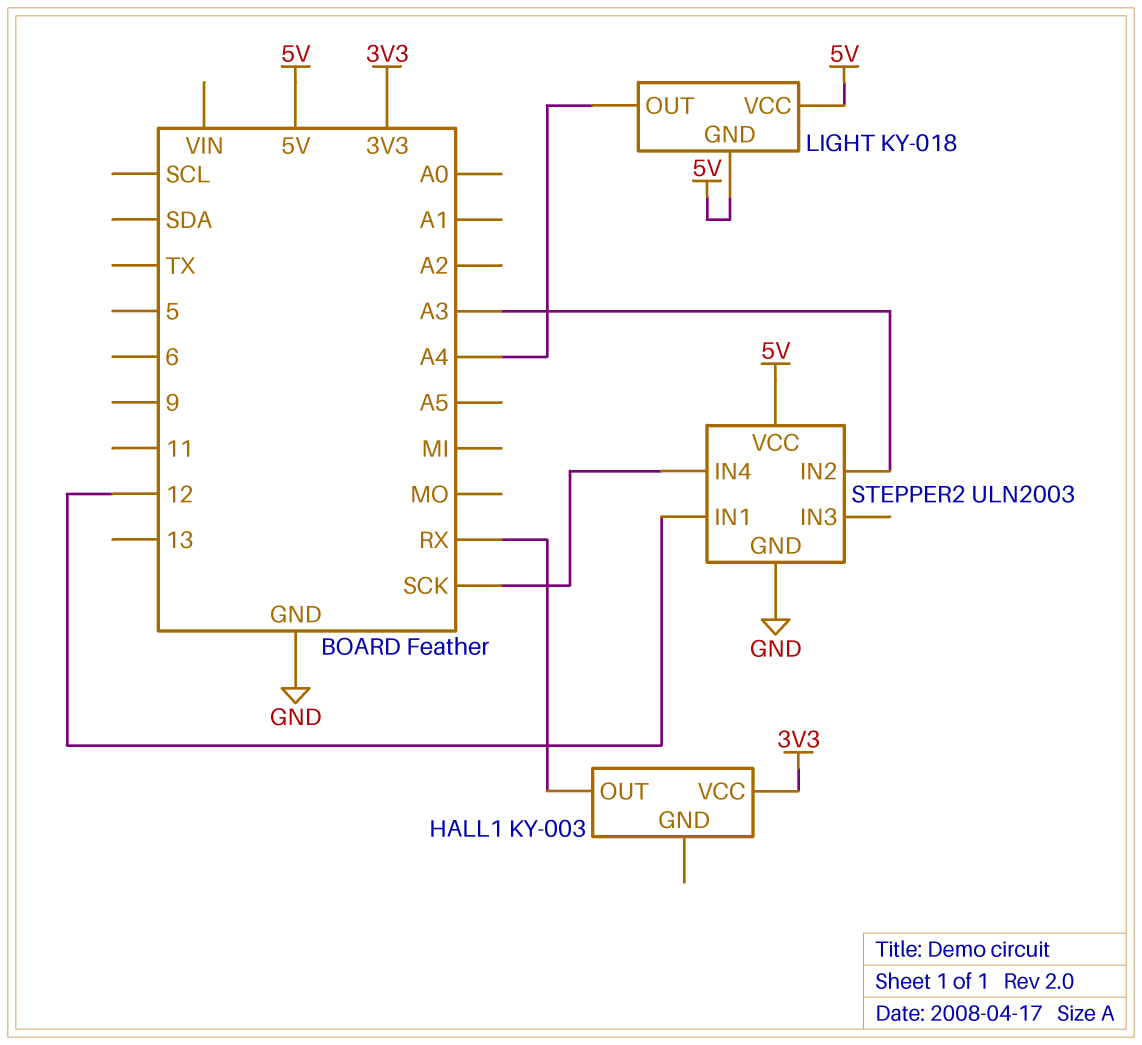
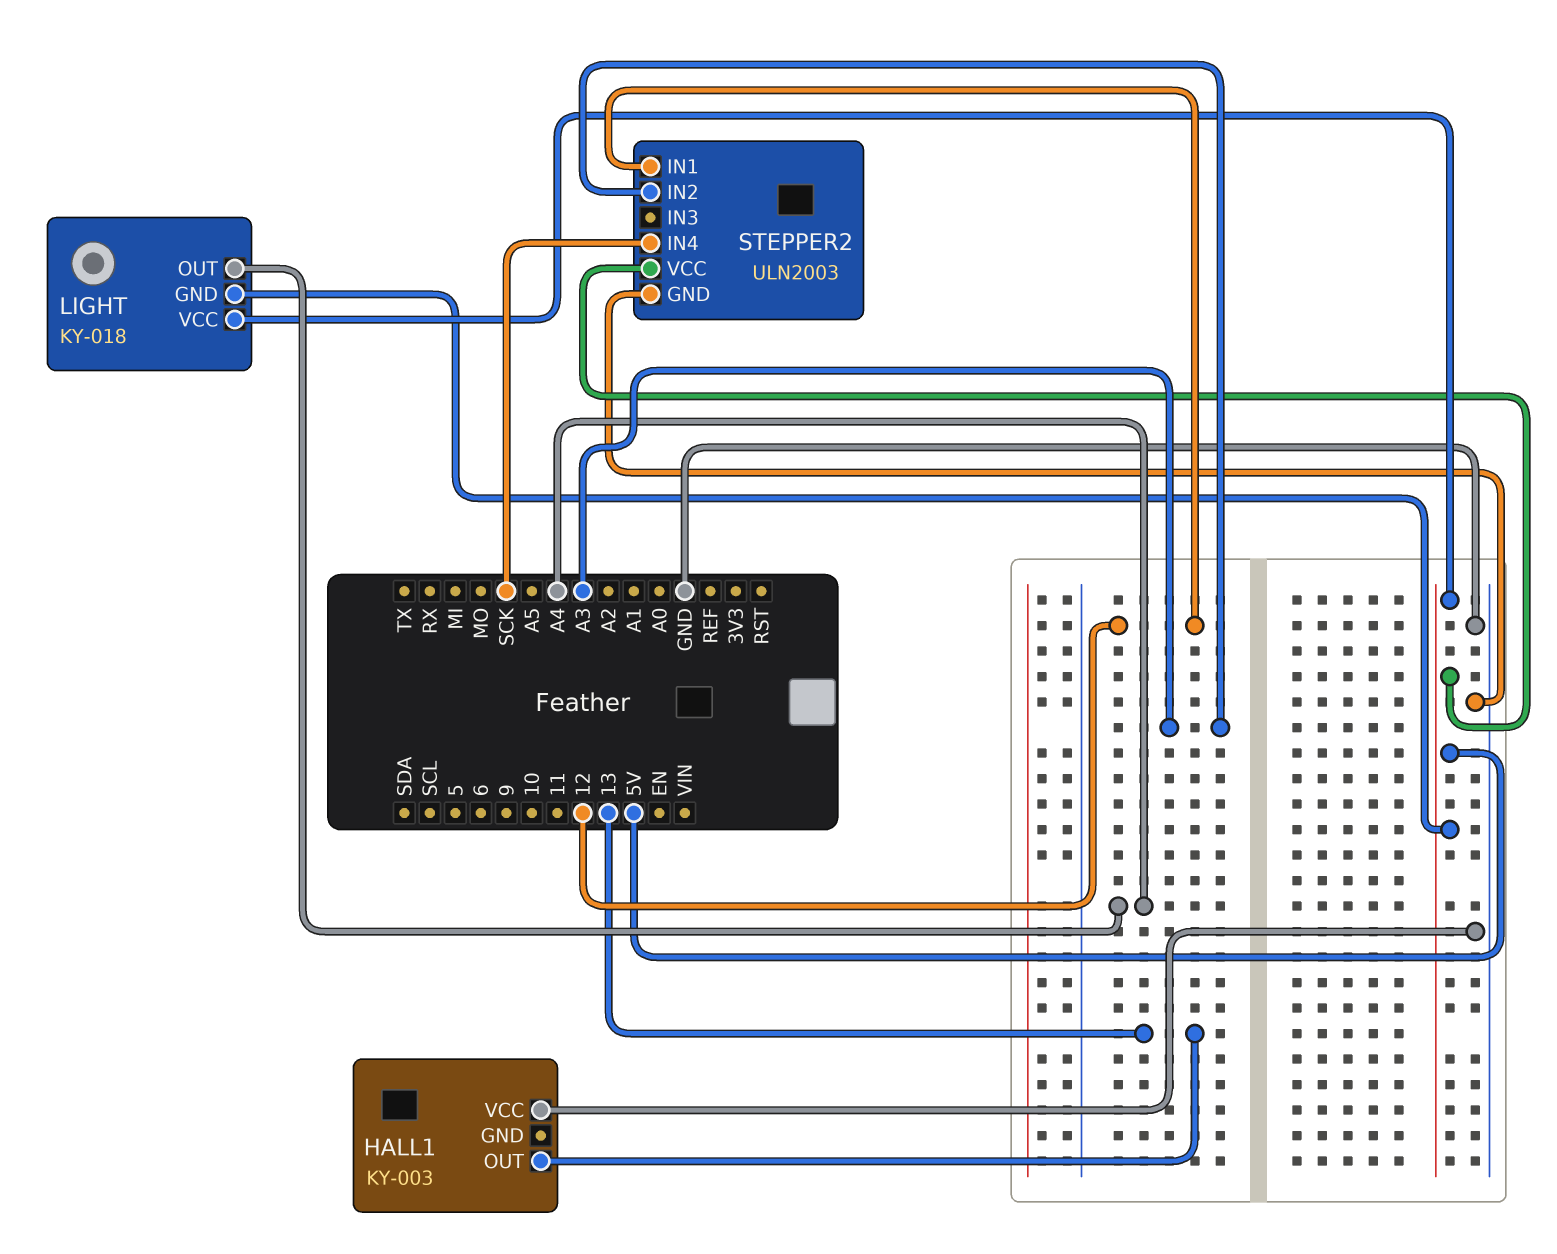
HALL1 pin OUT: RX -> 13
HALL1 pin VCC: 3V3 -> GND

